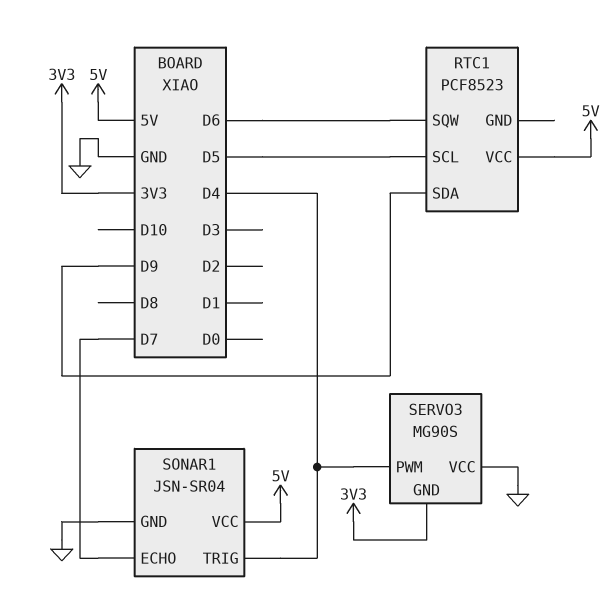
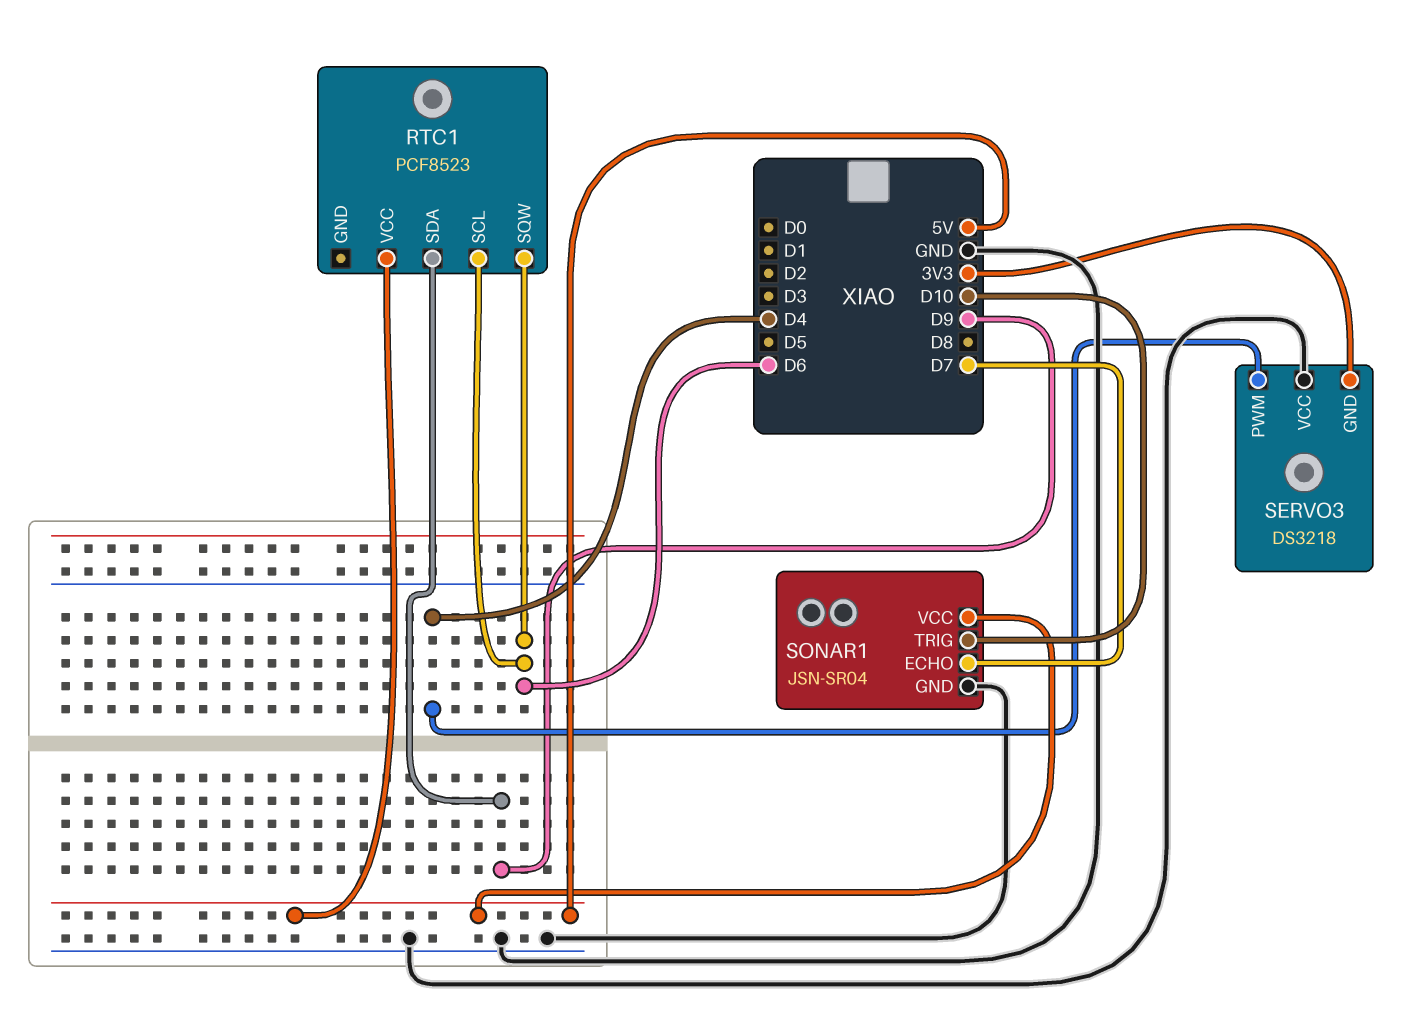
RTC1 pin SCL: D5 -> D6
SERVO3: MG90S -> DS3218
SONAR1 pin TRIG: D4 -> D10

